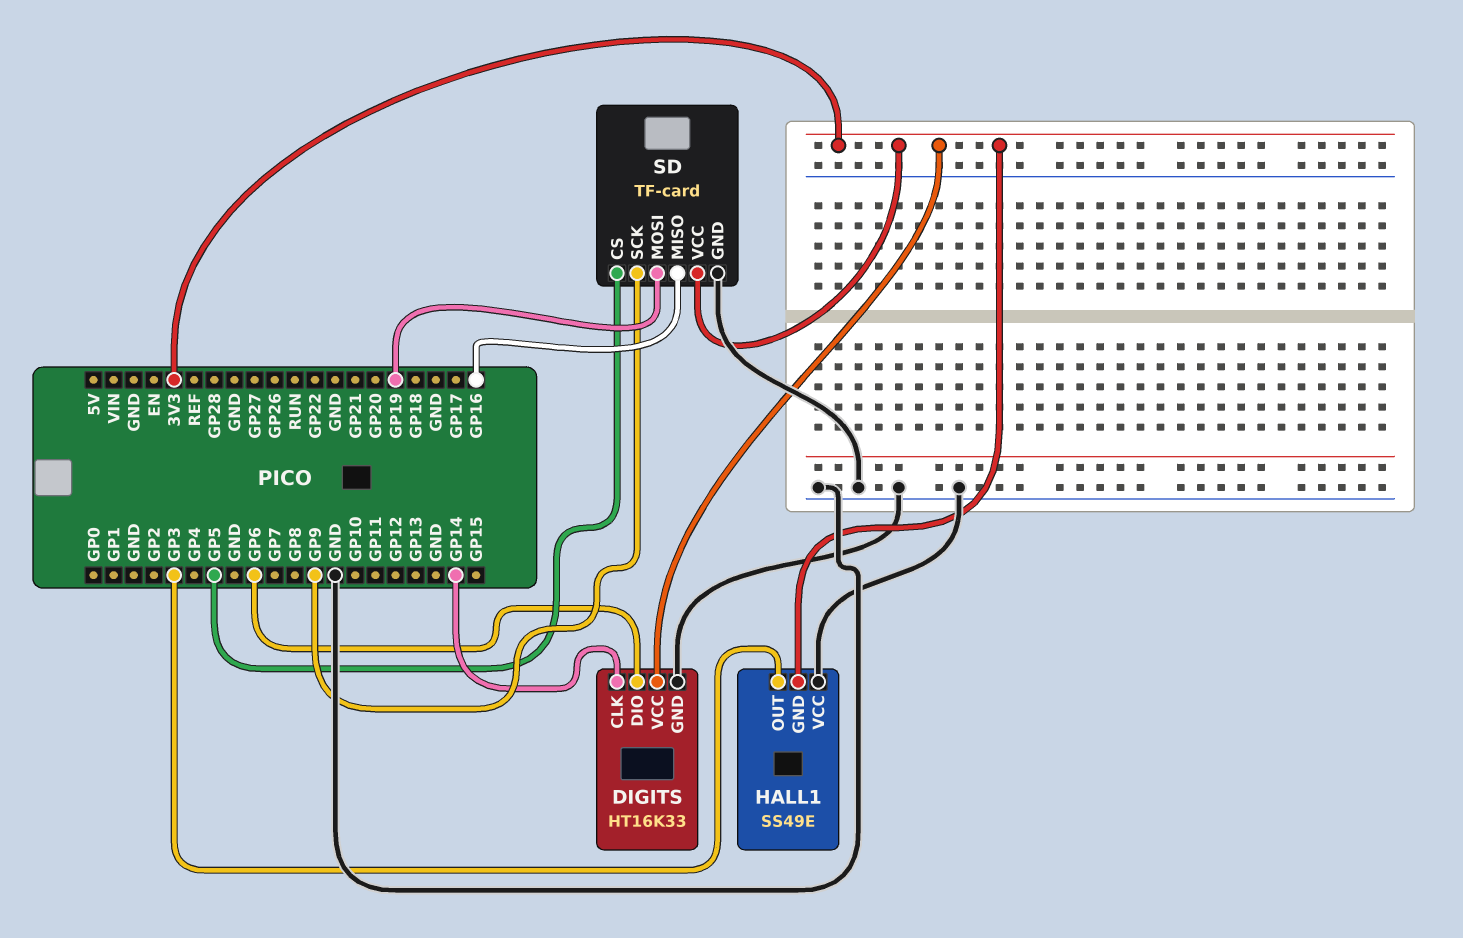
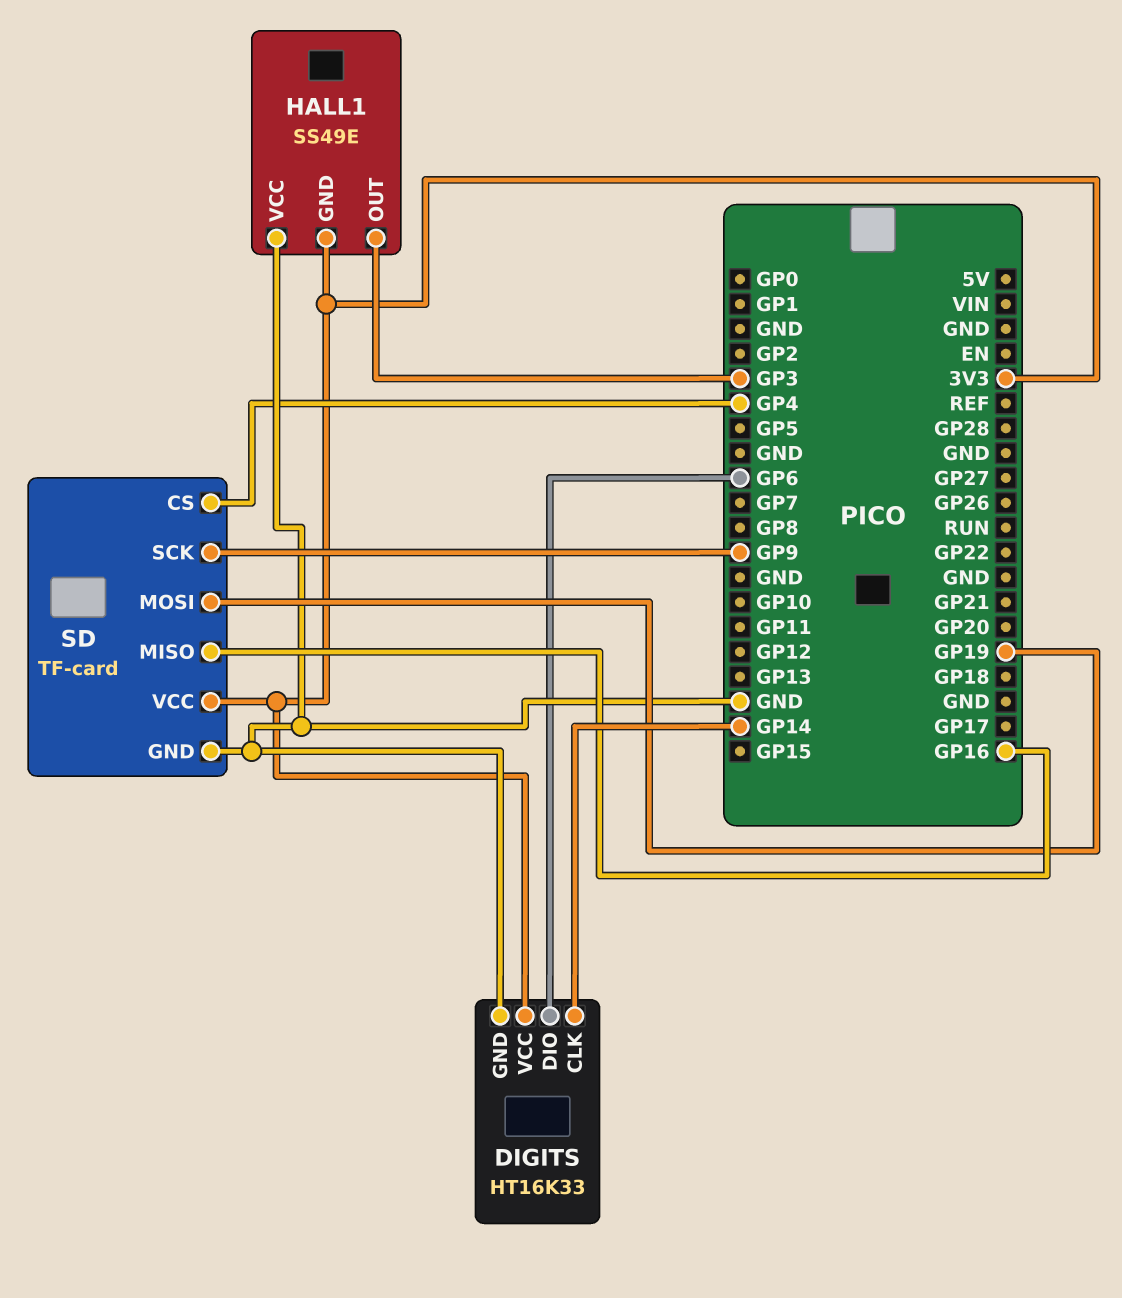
SD pin CS: GP5 -> GP4

